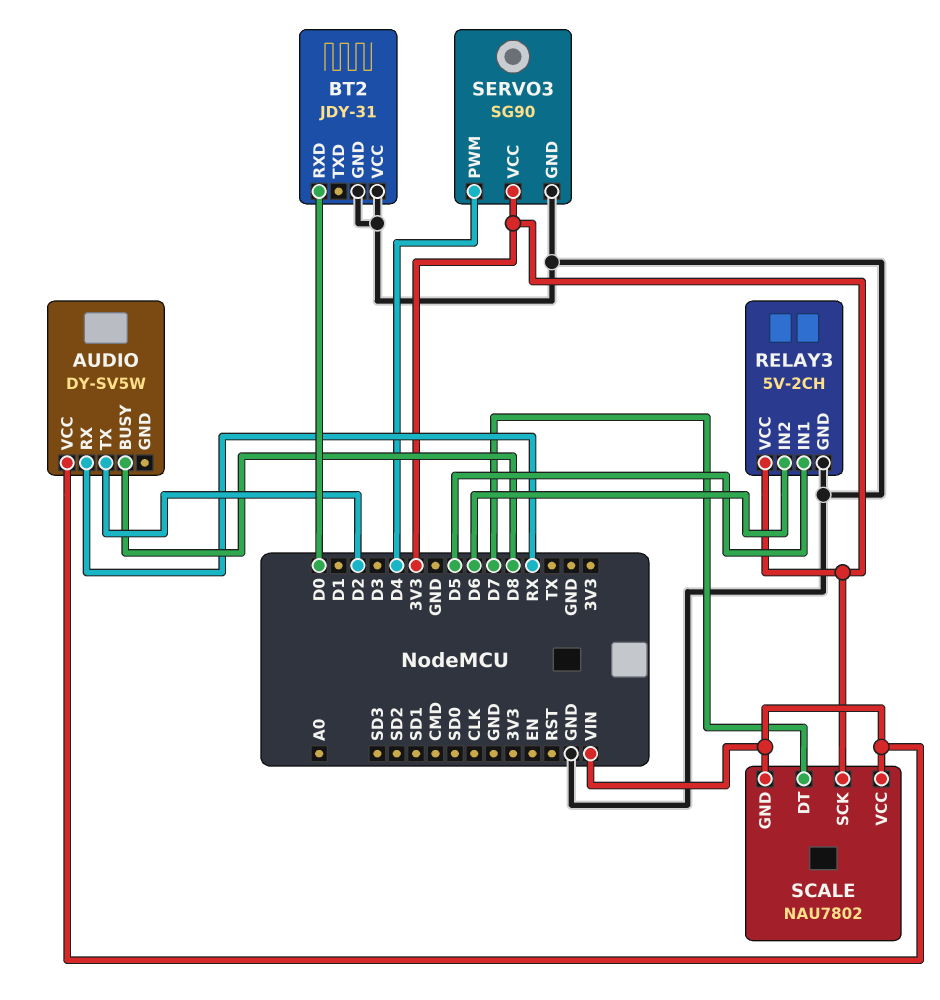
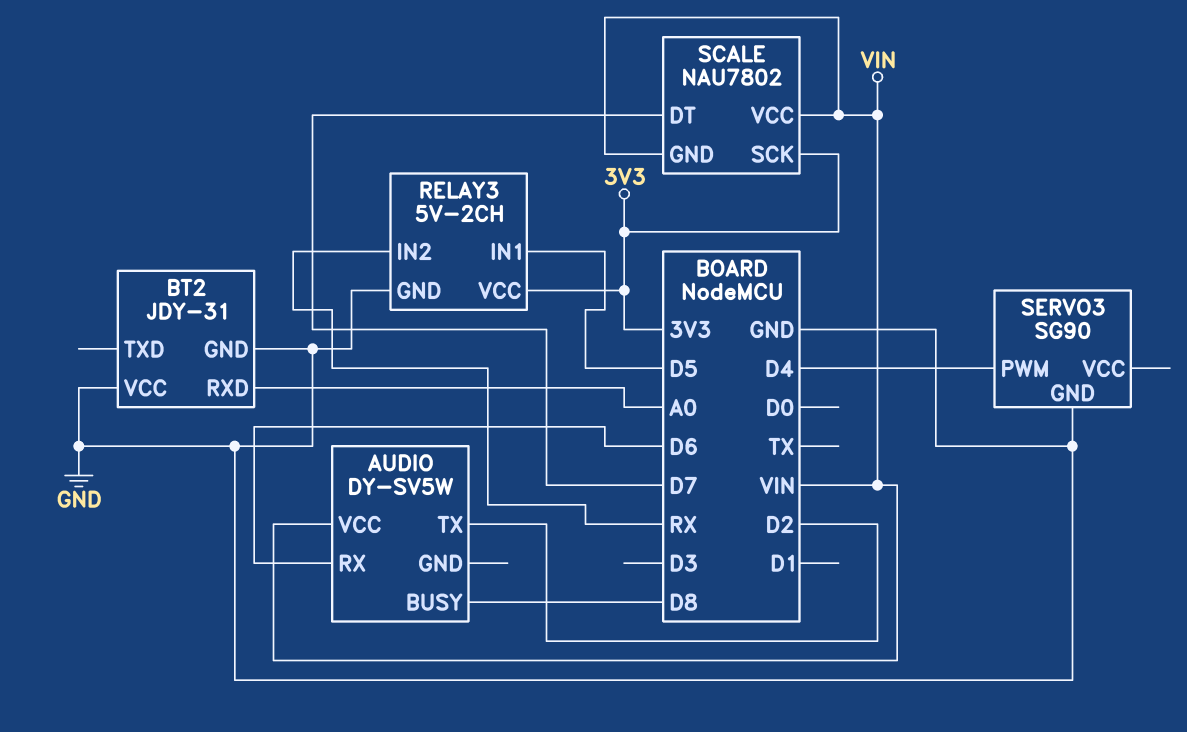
AUDIO pin RX: RX -> D6
BT2 pin RXD: D0 -> A0
RELAY3 pin IN2: D6 -> RX
SERVO3 pin VCC: 3V3 -> none

